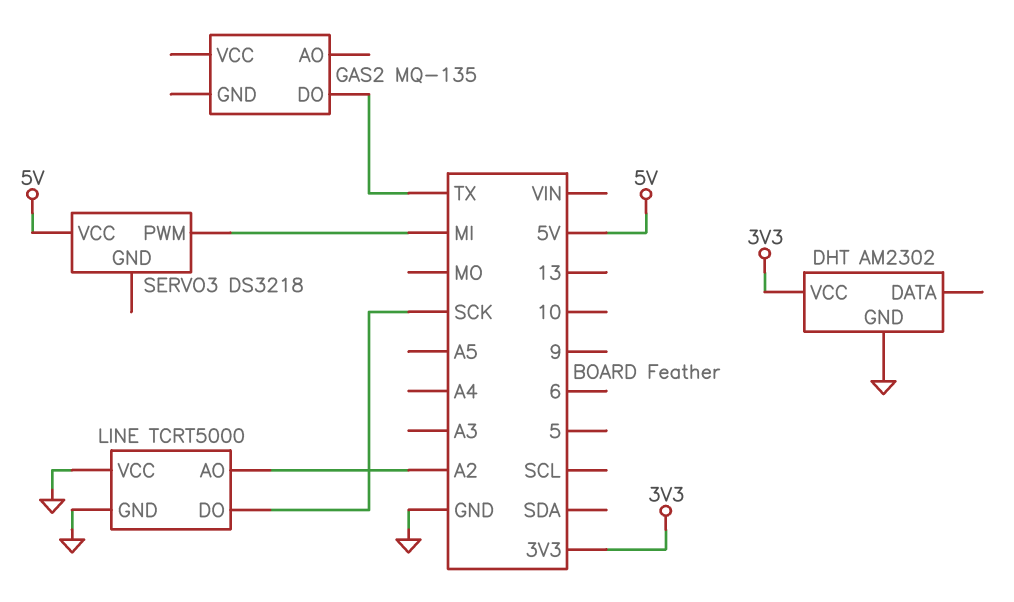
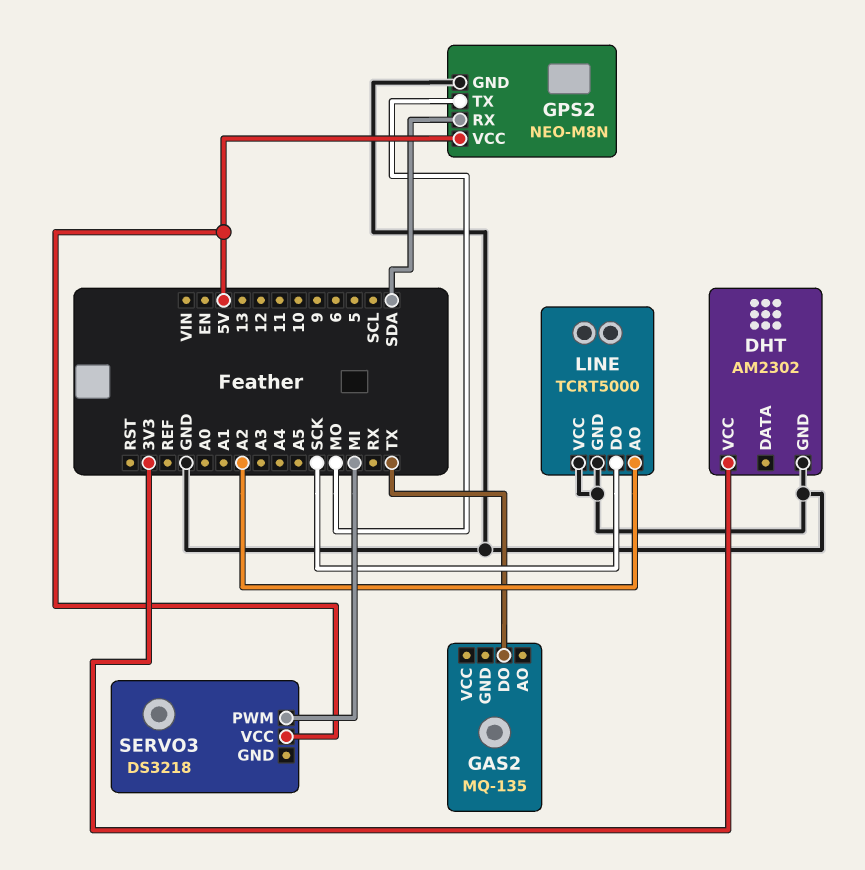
GPS2: none -> NEO-M8N
GPS2 pin GND: none -> GND
GPS2 pin RX: none -> SDA
GPS2 pin TX: none -> MO
GPS2 pin VCC: none -> 5V

